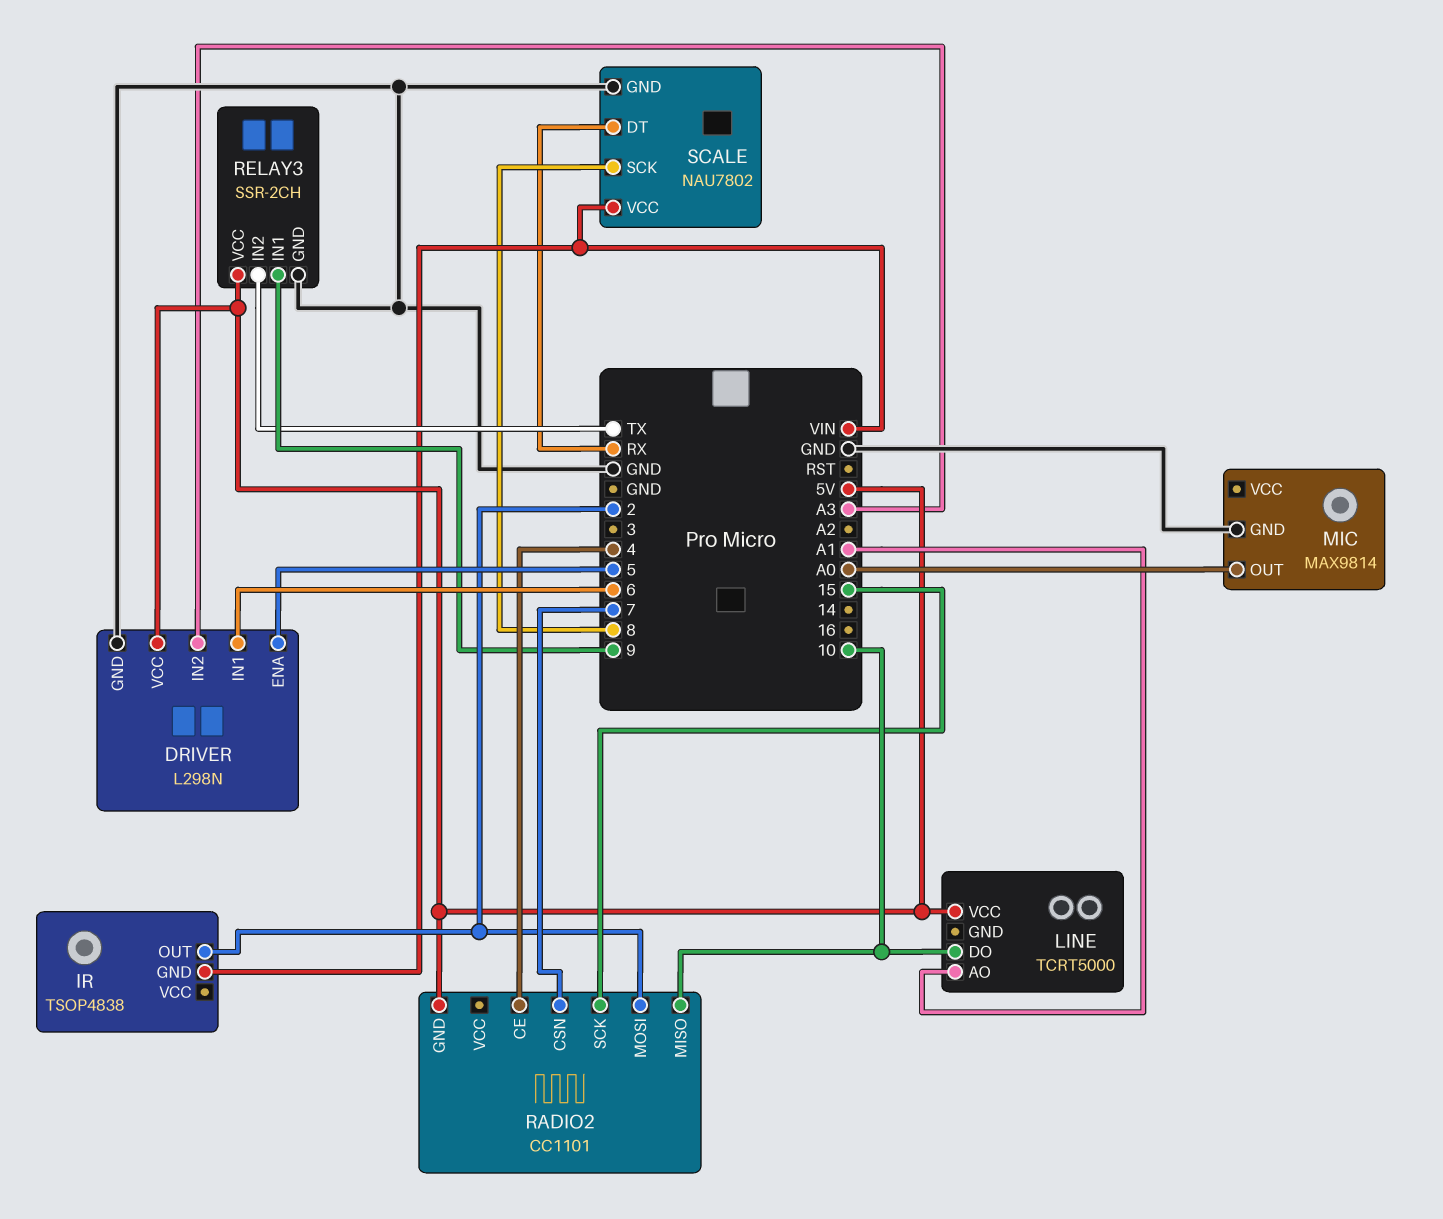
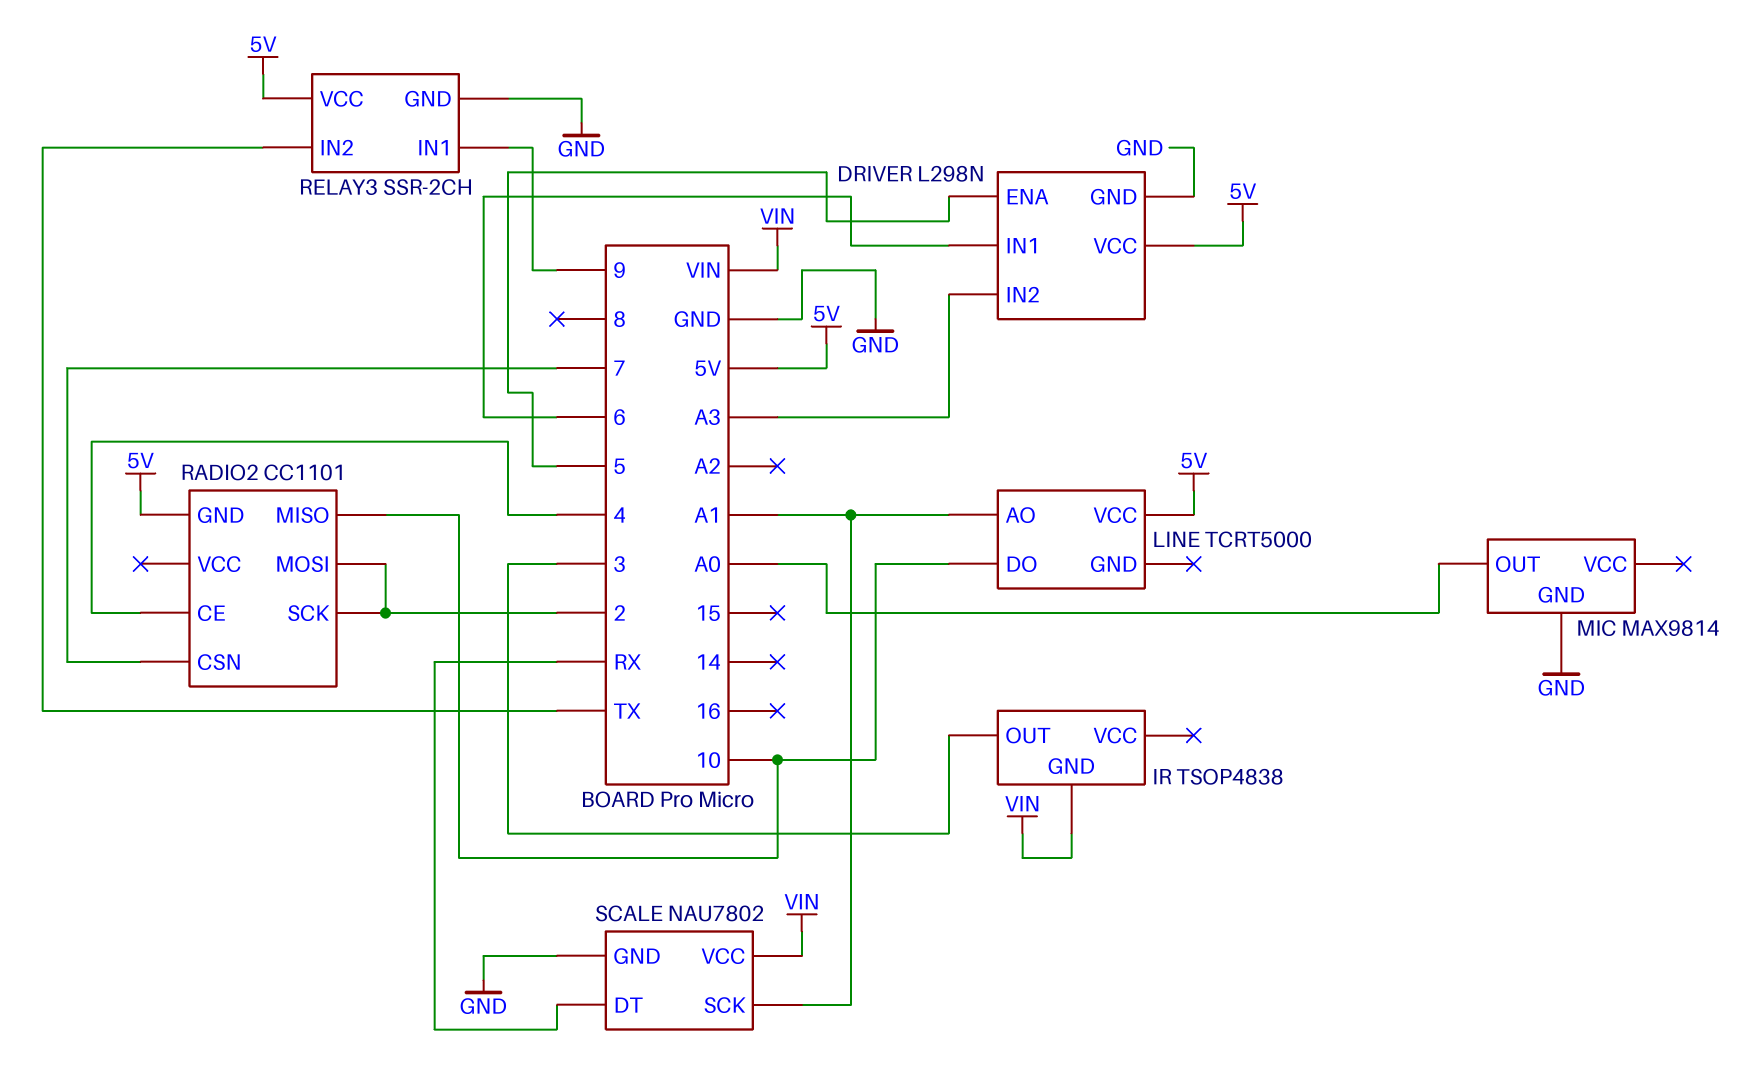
IR pin OUT: 2 -> 3
RADIO2 pin SCK: 15 -> 2
SCALE pin SCK: 8 -> A1

